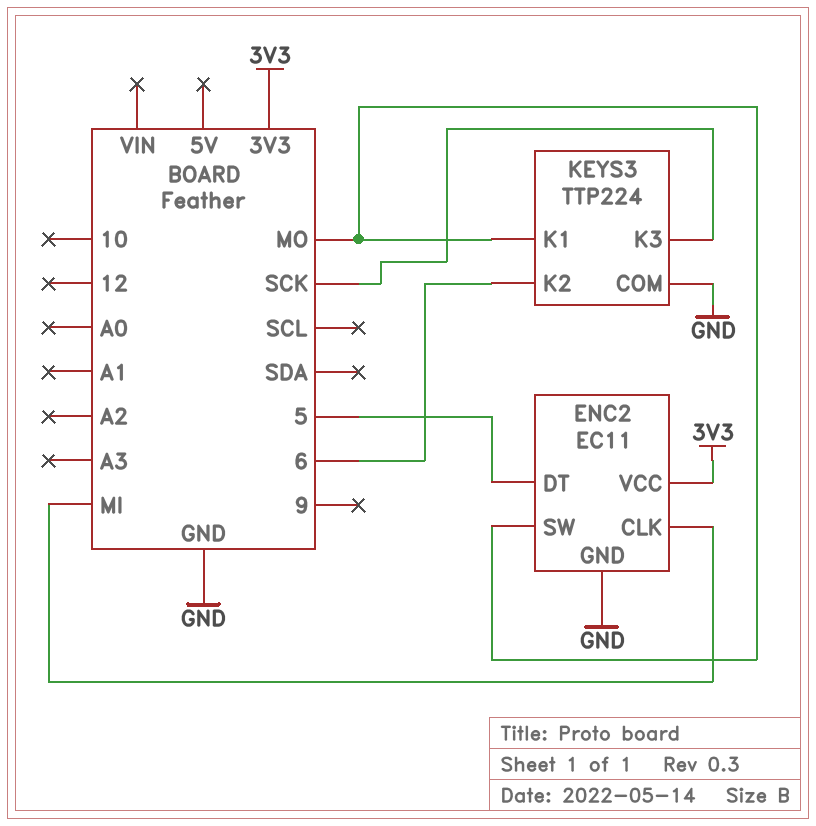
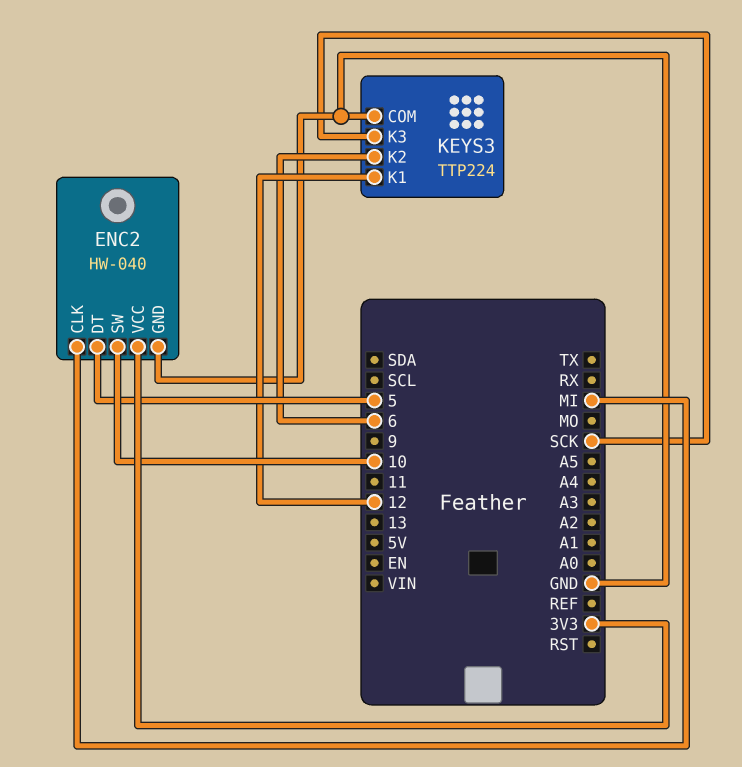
ENC2: EC11 -> HW-040
ENC2 pin SW: MO -> 10
KEYS3 pin K1: MO -> 12

